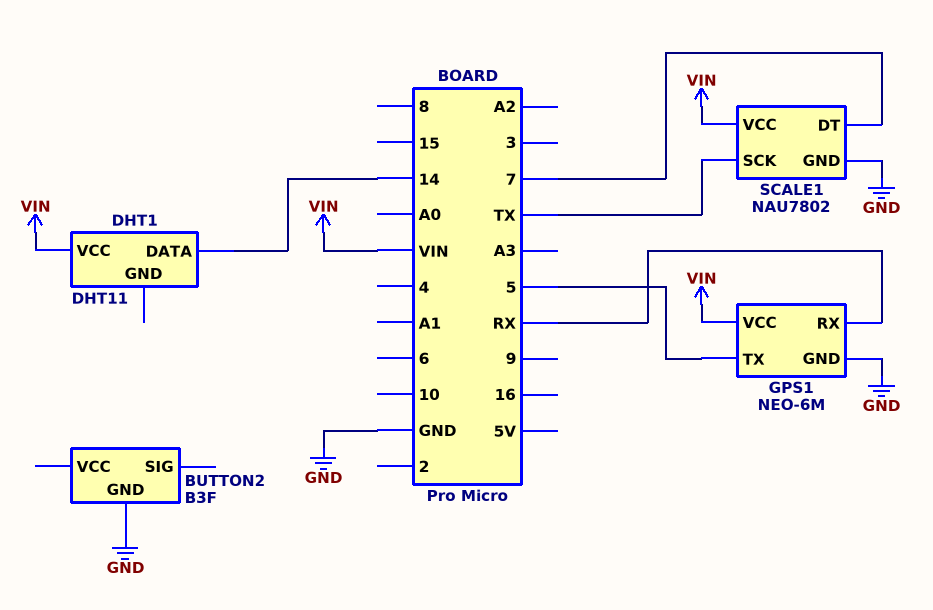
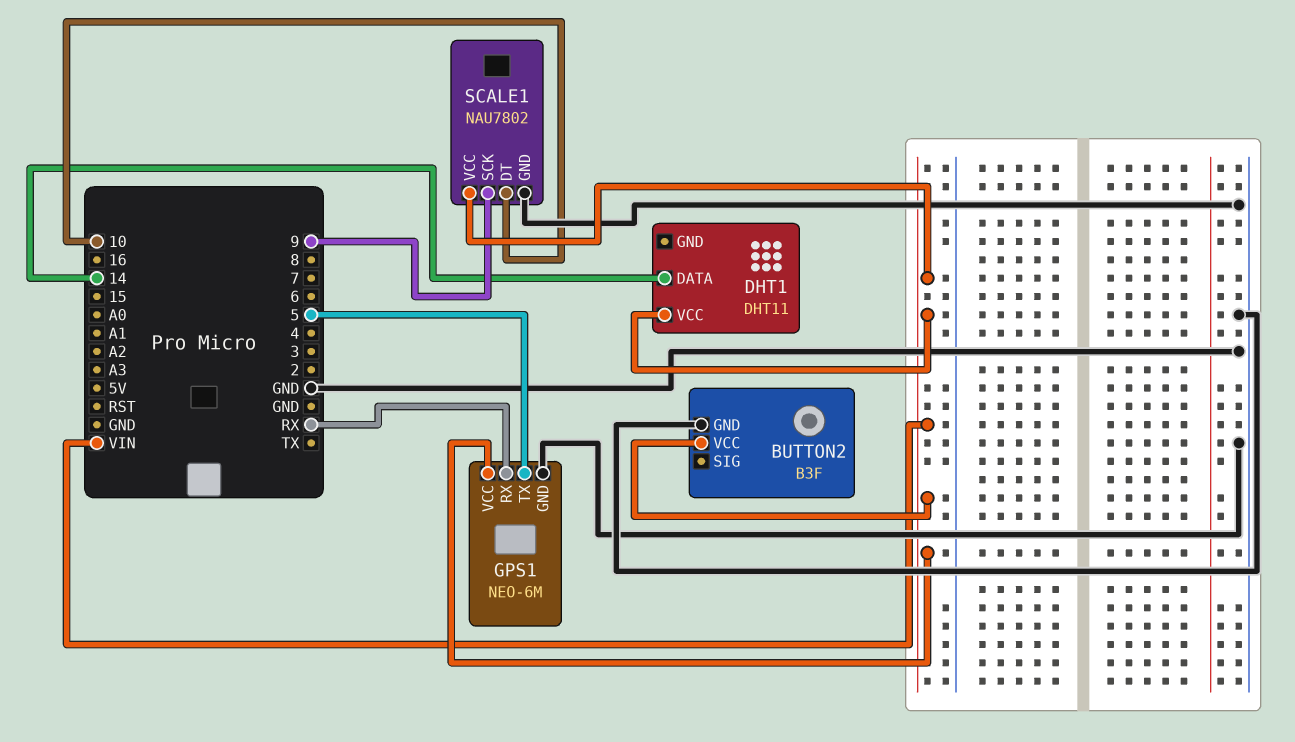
BUTTON2 pin VCC: none -> VIN
SCALE1 pin DT: 7 -> 10
SCALE1 pin SCK: TX -> 9

